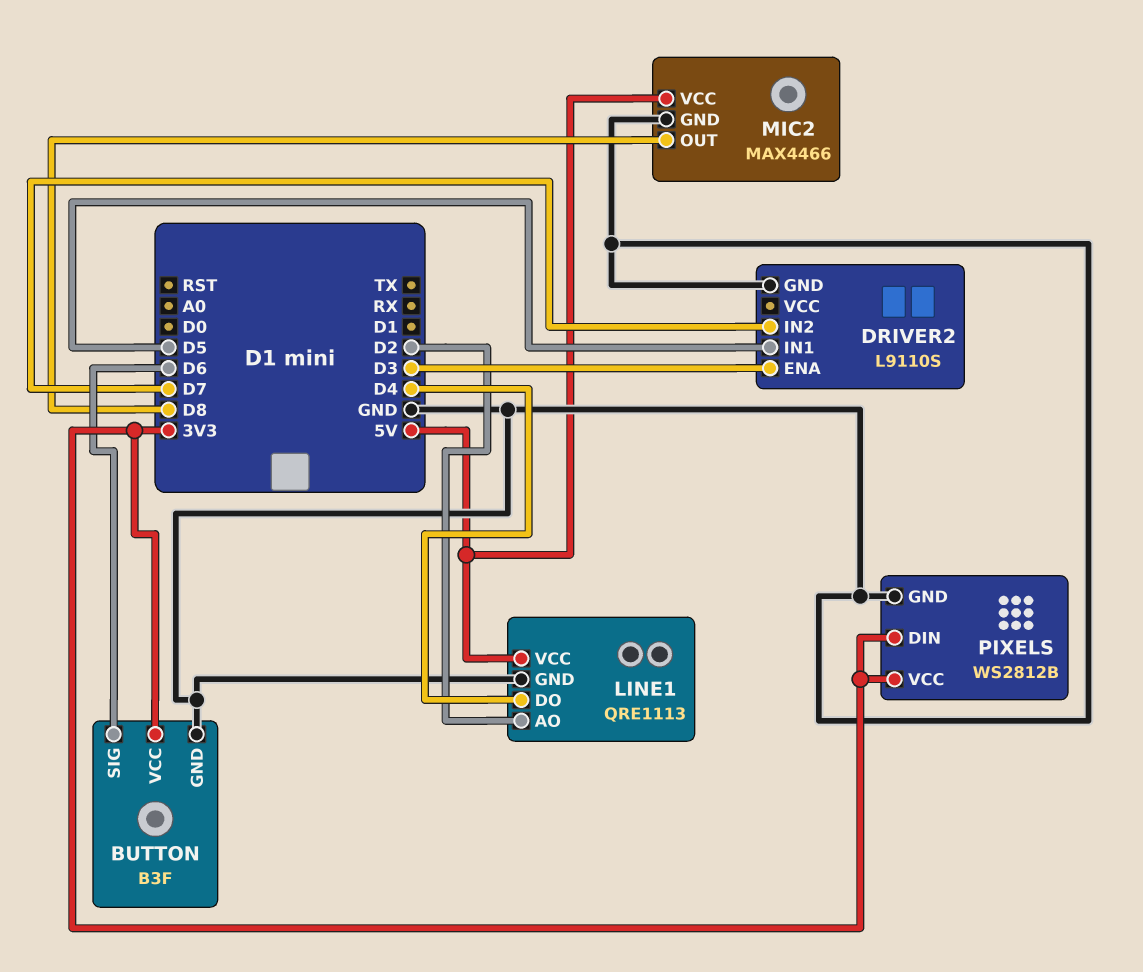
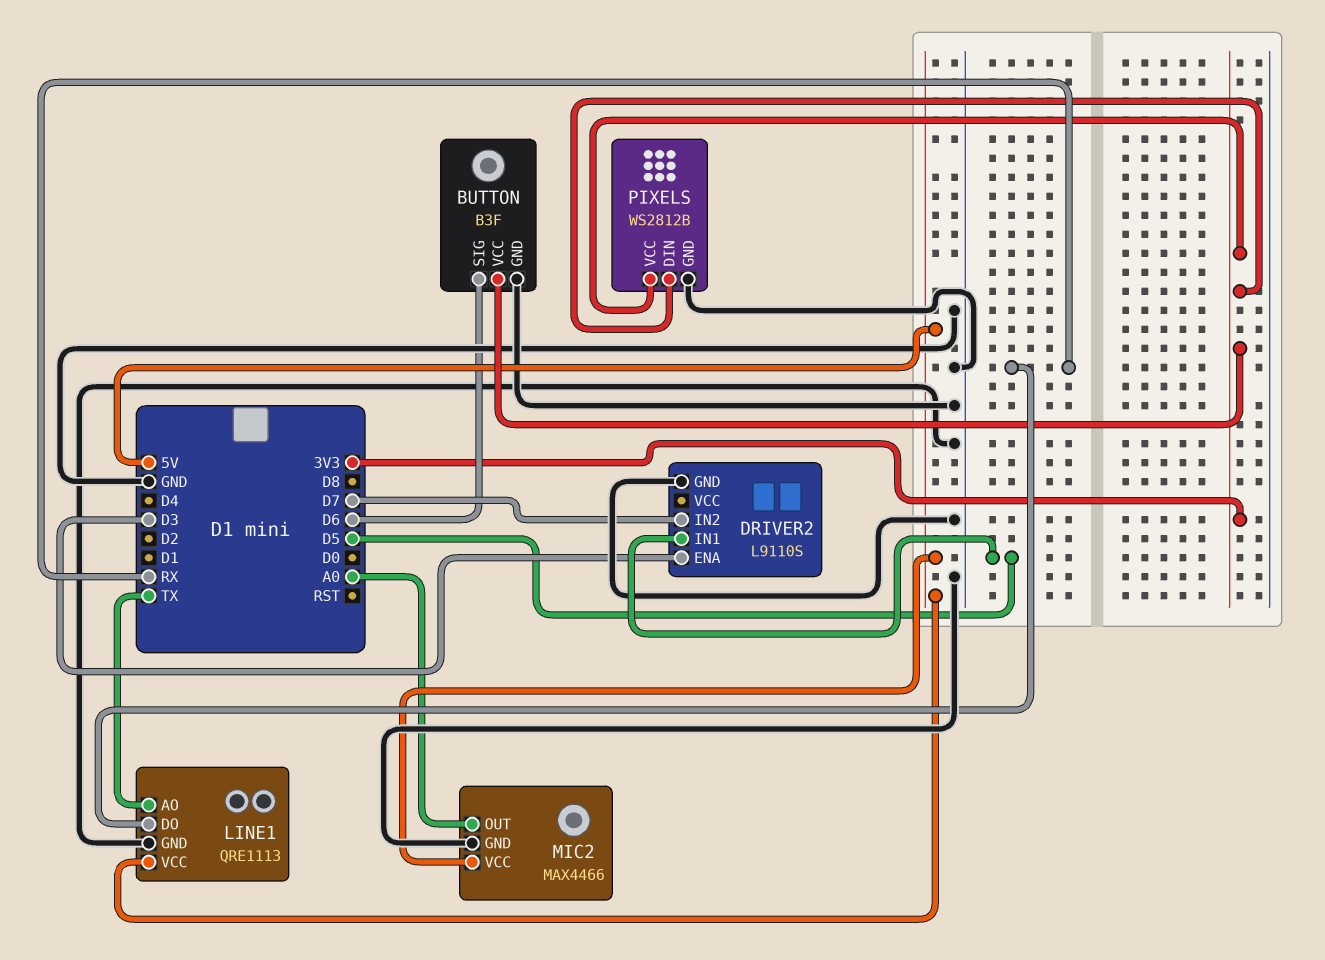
LINE1 pin AO: D2 -> TX
LINE1 pin DO: D4 -> RX
MIC2 pin OUT: D8 -> A0

